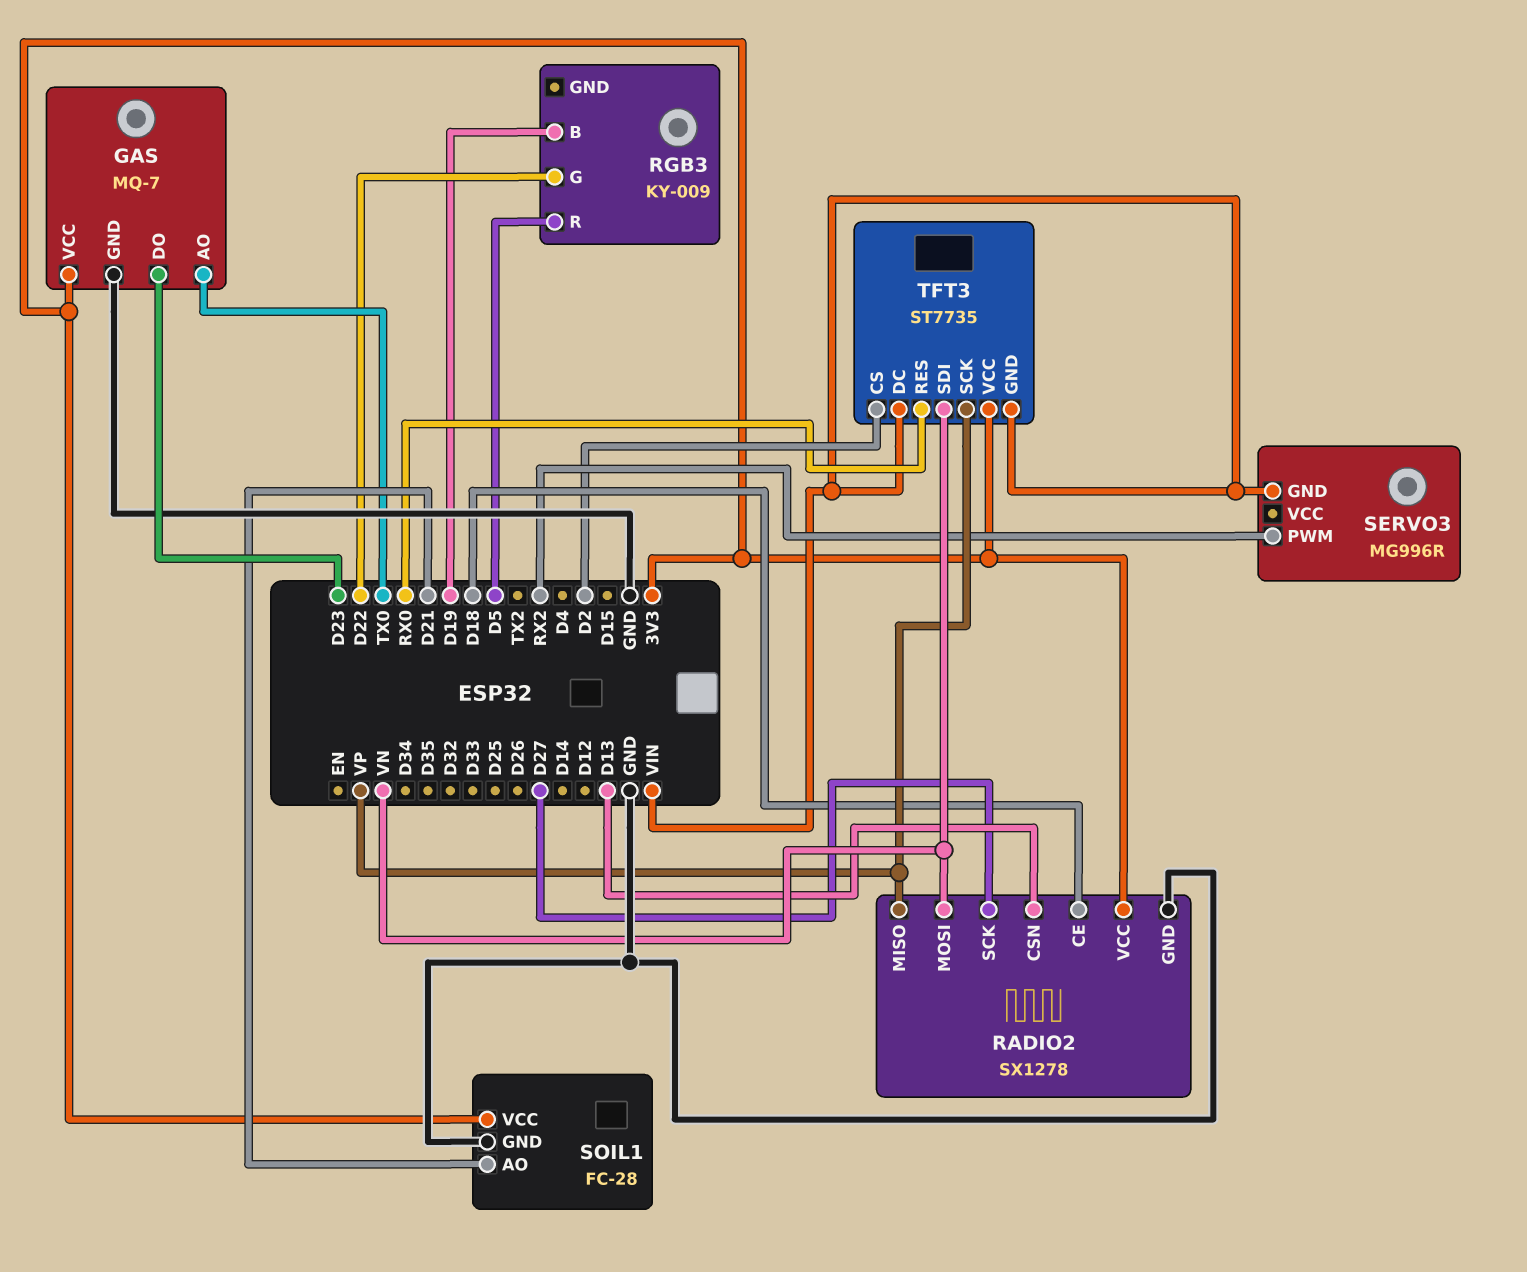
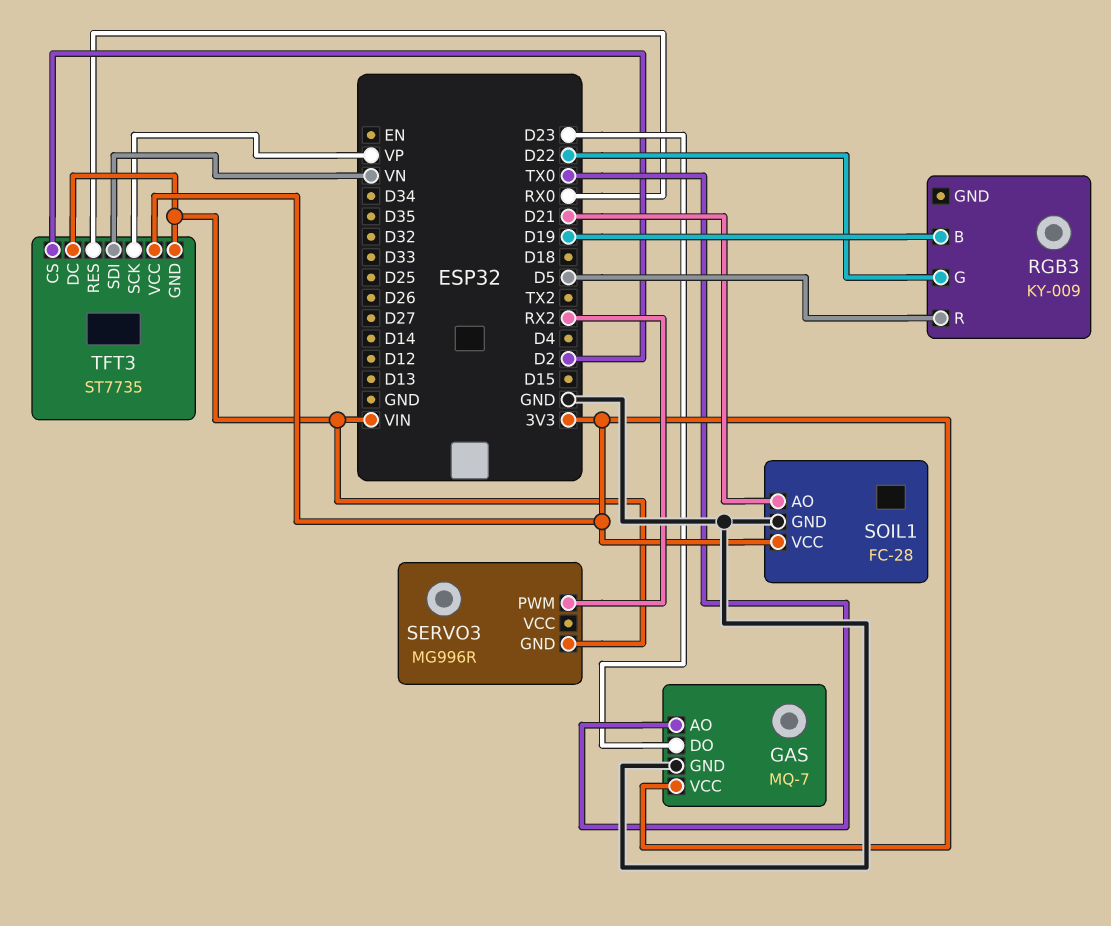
RADIO2: SX1278 -> none
RADIO2 pin CE: D18 -> none
RADIO2 pin CSN: D13 -> none
RADIO2 pin GND: GND -> none
RADIO2 pin MISO: VP -> none
RADIO2 pin MOSI: VN -> none
RADIO2 pin SCK: D27 -> none
RADIO2 pin VCC: 3V3 -> none

